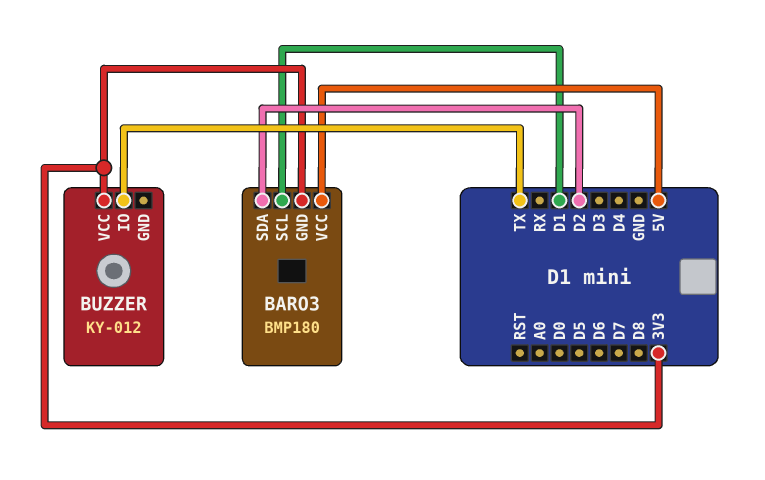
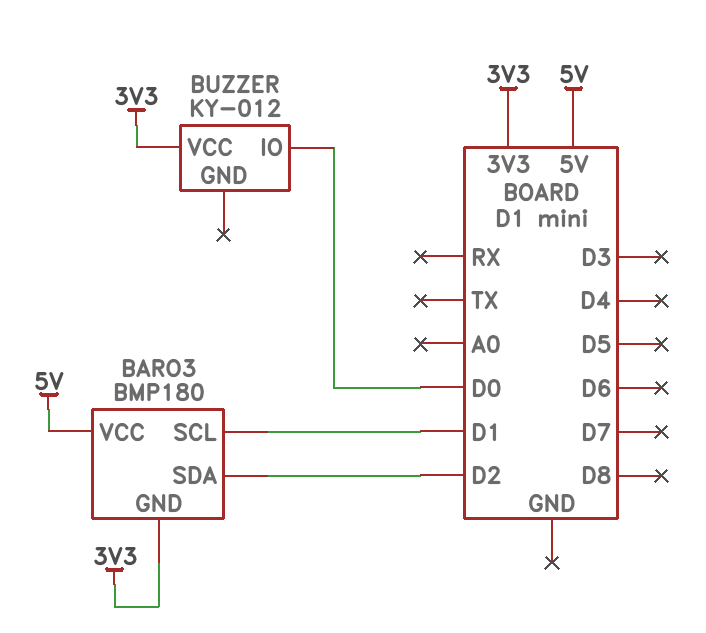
BUZZER pin IO: TX -> D0

